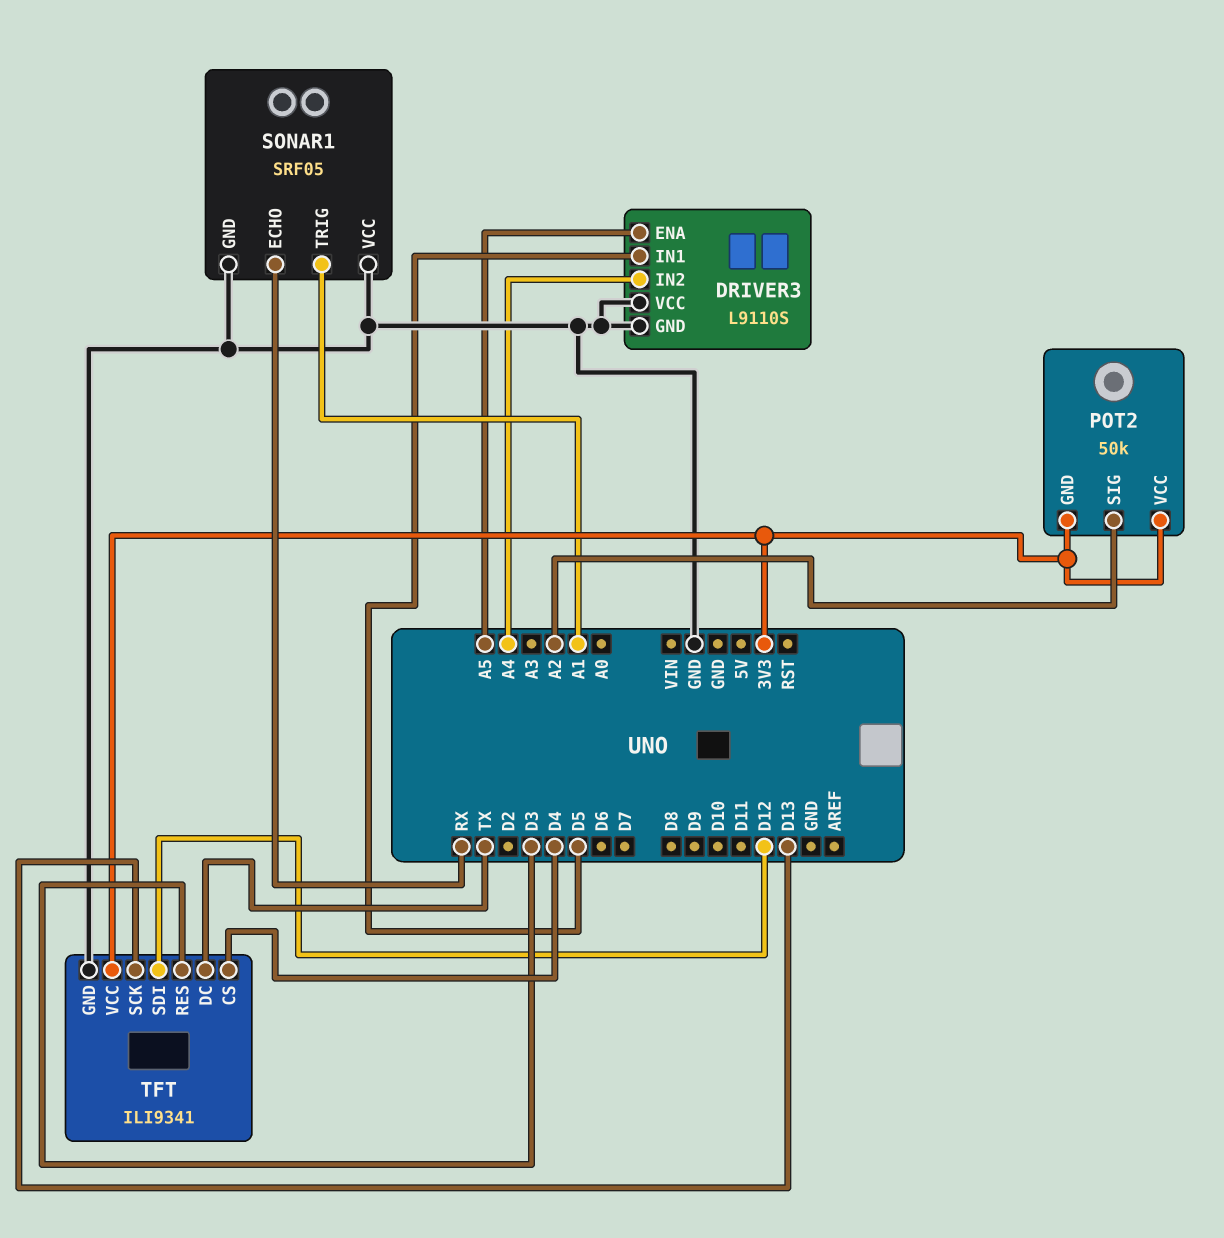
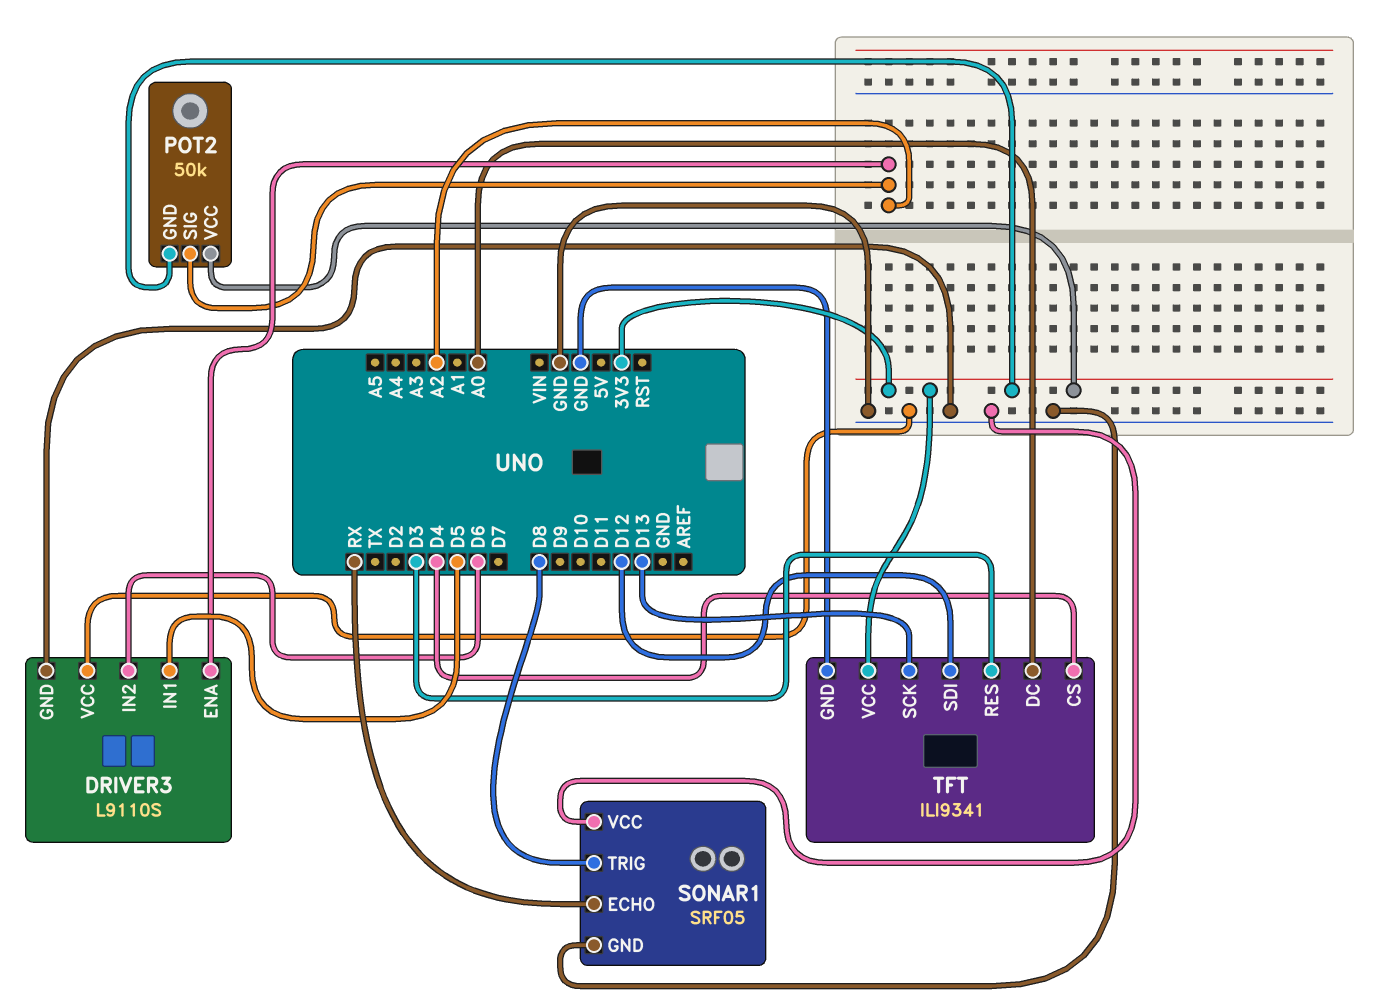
DRIVER3 pin ENA: A5 -> A2
DRIVER3 pin IN2: A4 -> D6
SONAR1 pin TRIG: A1 -> D8
TFT pin DC: TX -> A0

